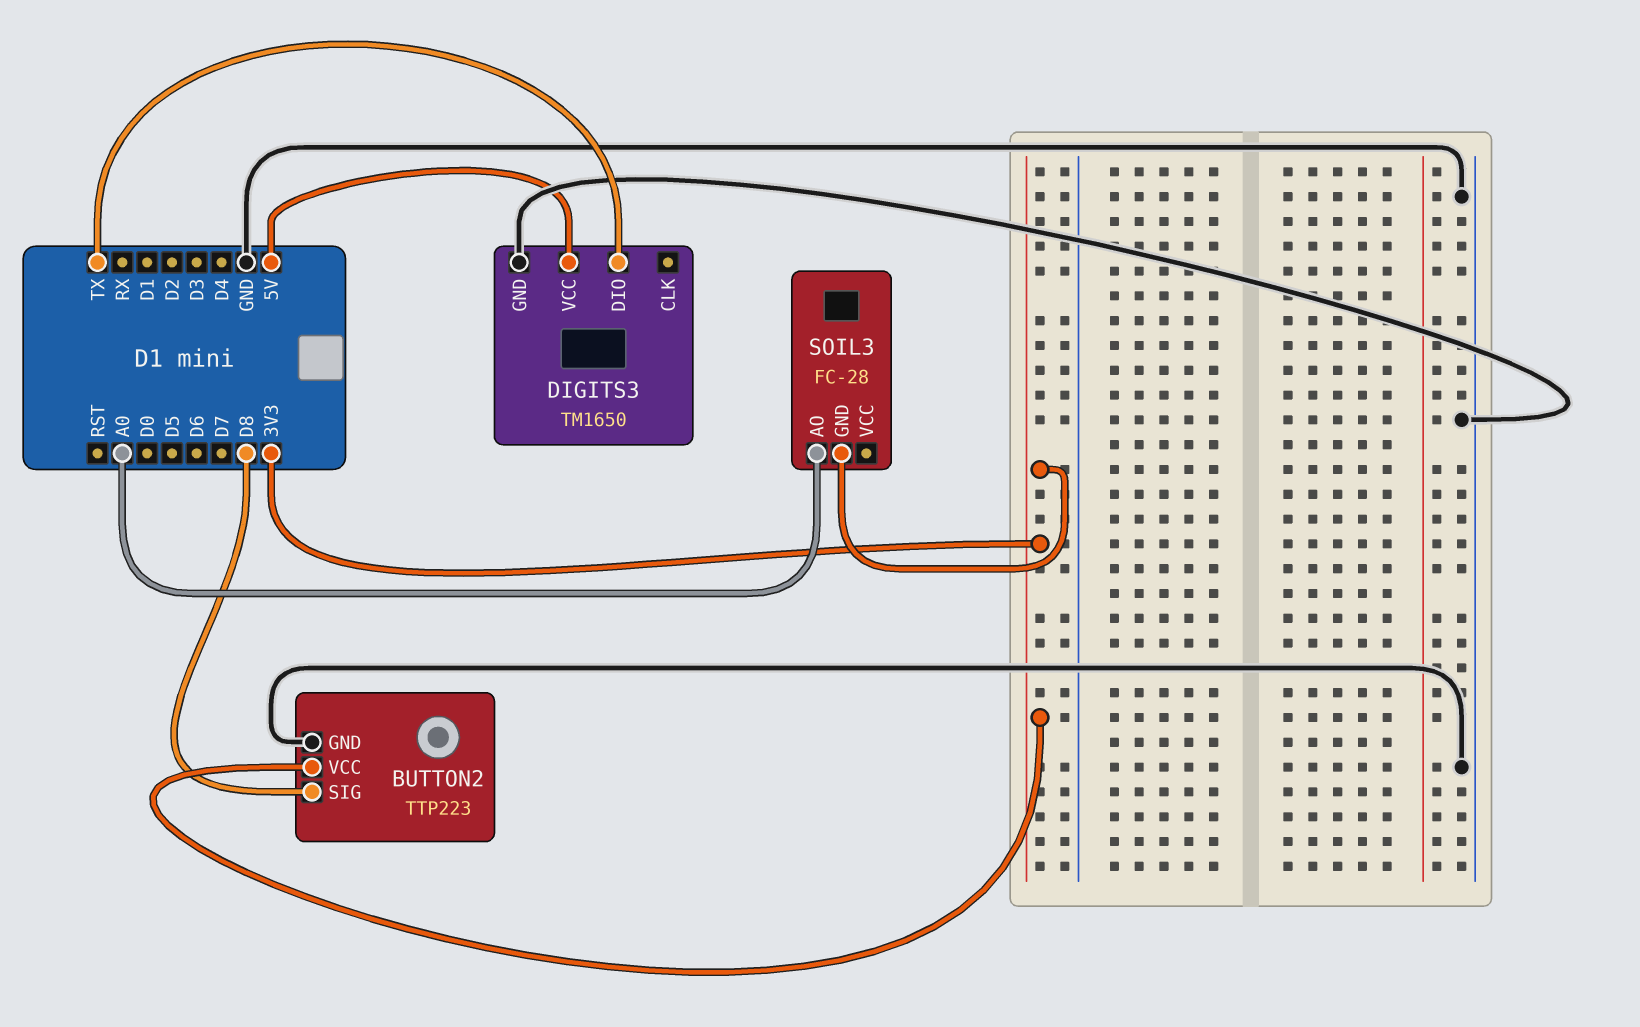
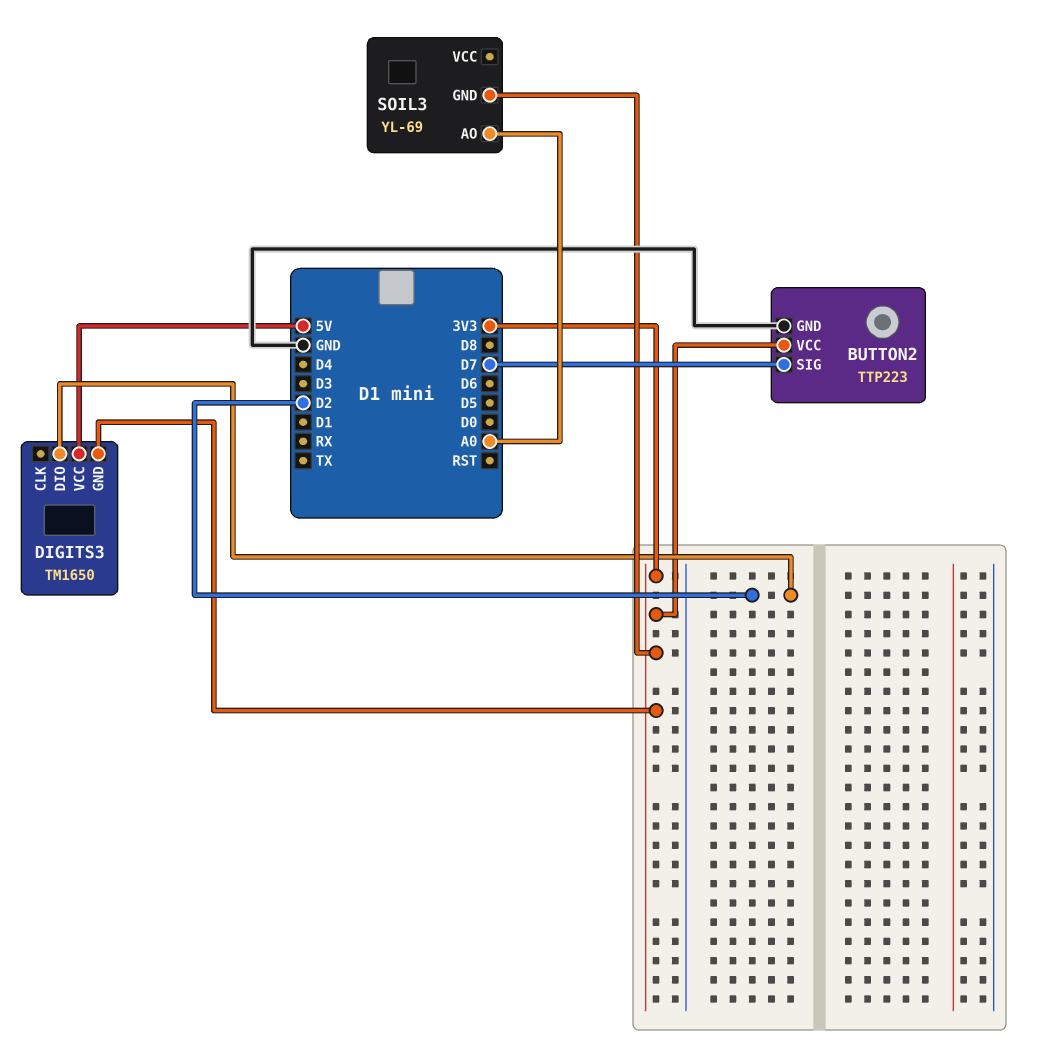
BUTTON2 pin SIG: D8 -> D7
DIGITS3 pin DIO: TX -> D2
DIGITS3 pin GND: GND -> 3V3
SOIL3: FC-28 -> YL-69

